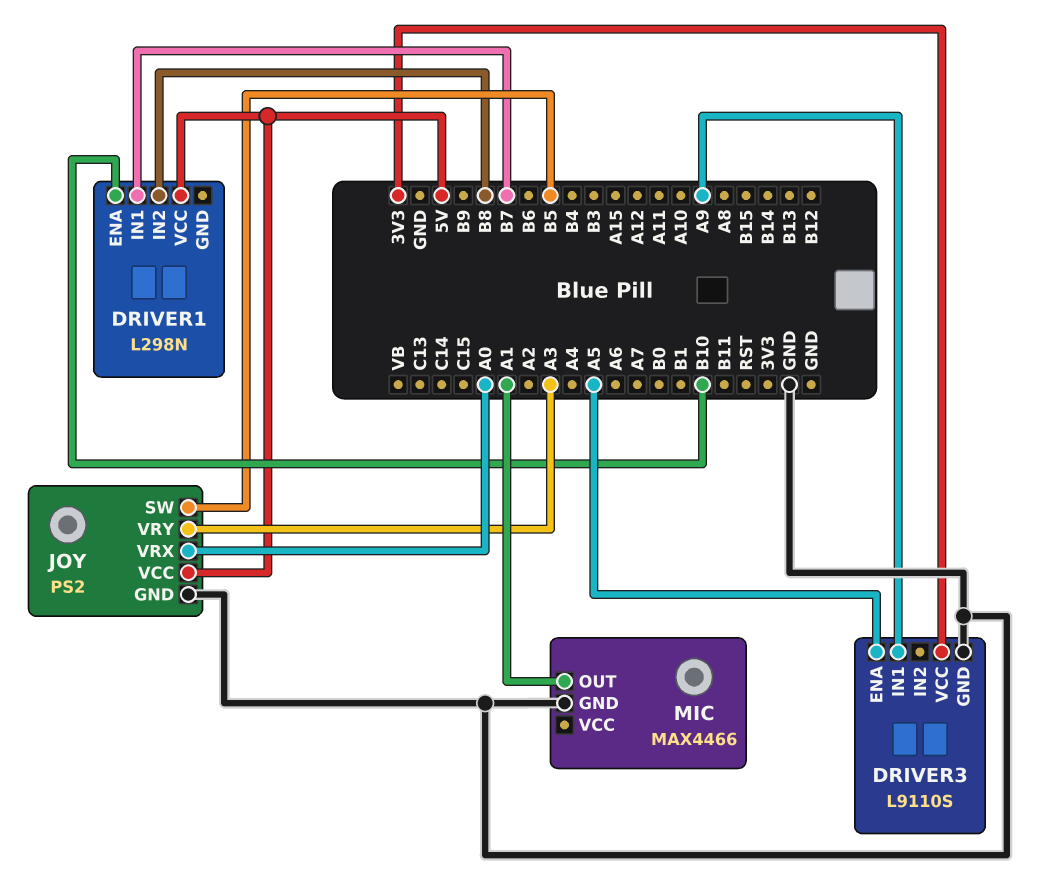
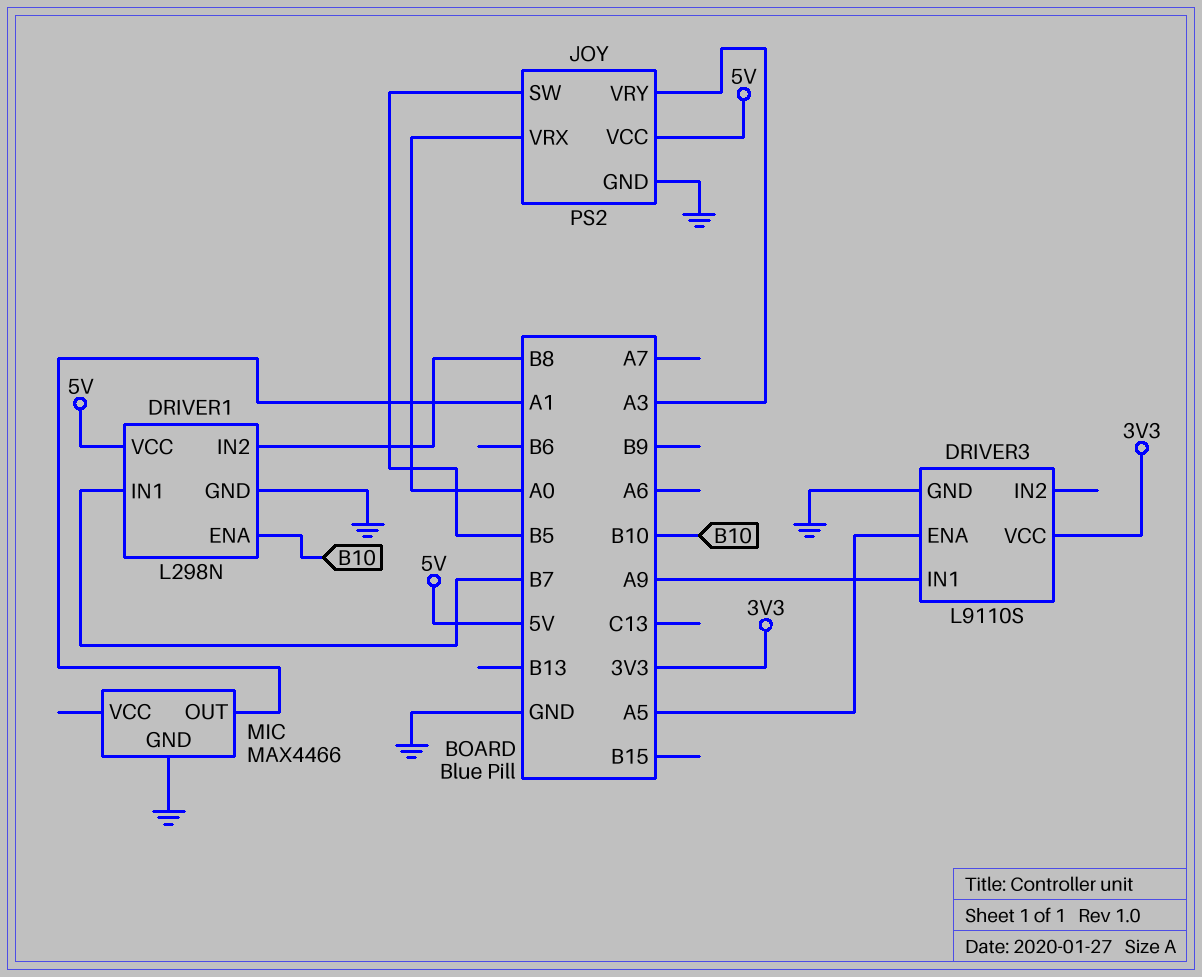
DRIVER1 pin GND: none -> GND

